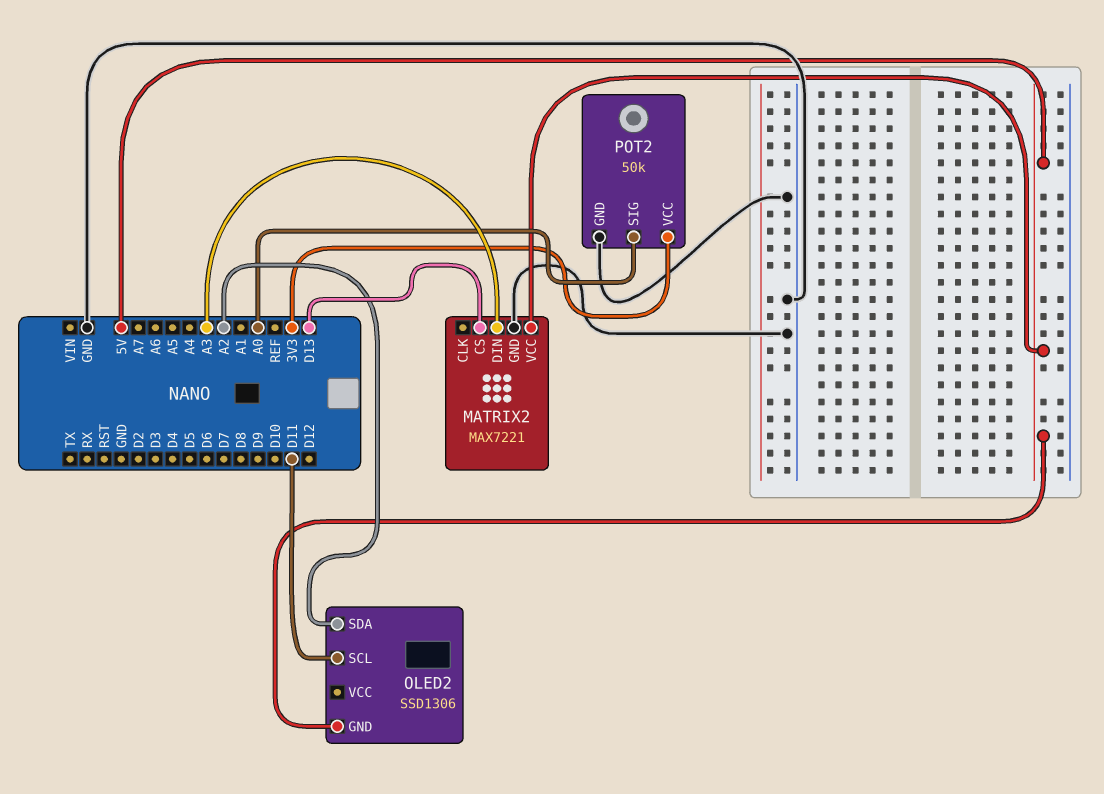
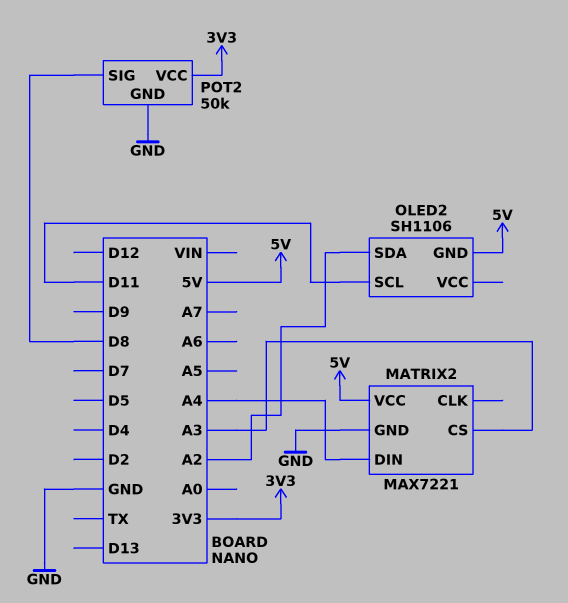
MATRIX2 pin CS: D13 -> A3
MATRIX2 pin DIN: A3 -> A4
OLED2: SSD1306 -> SH1106
POT2 pin SIG: A0 -> D8

